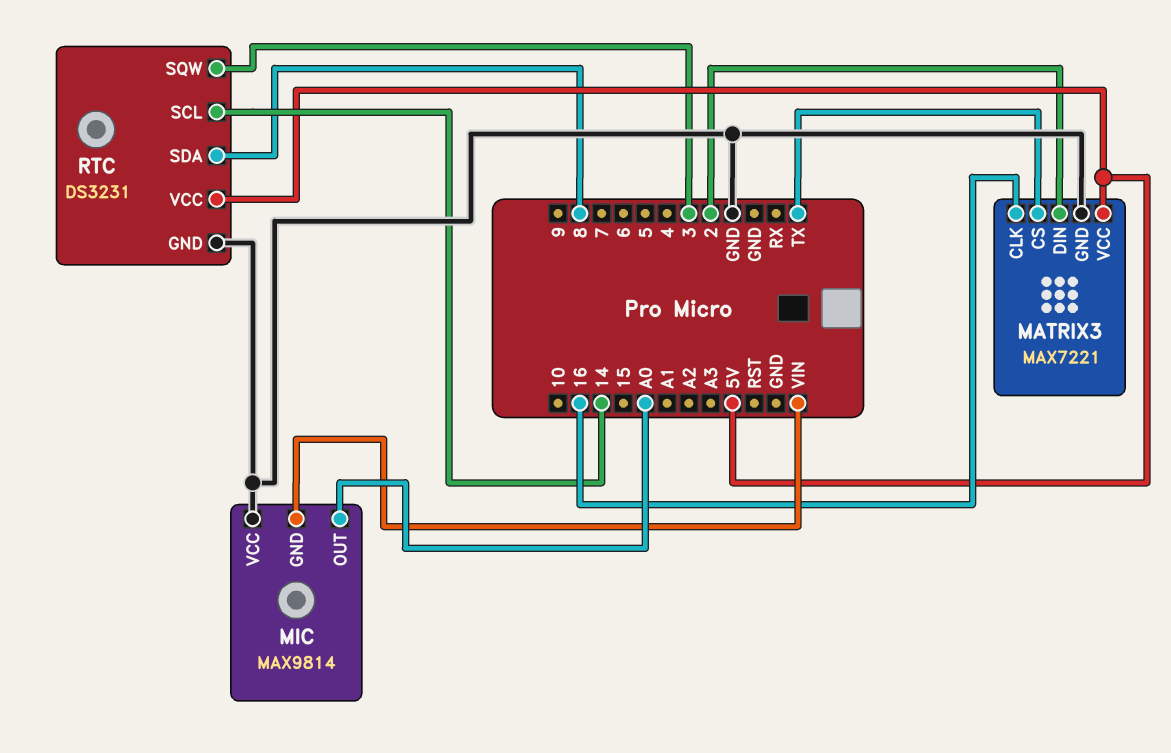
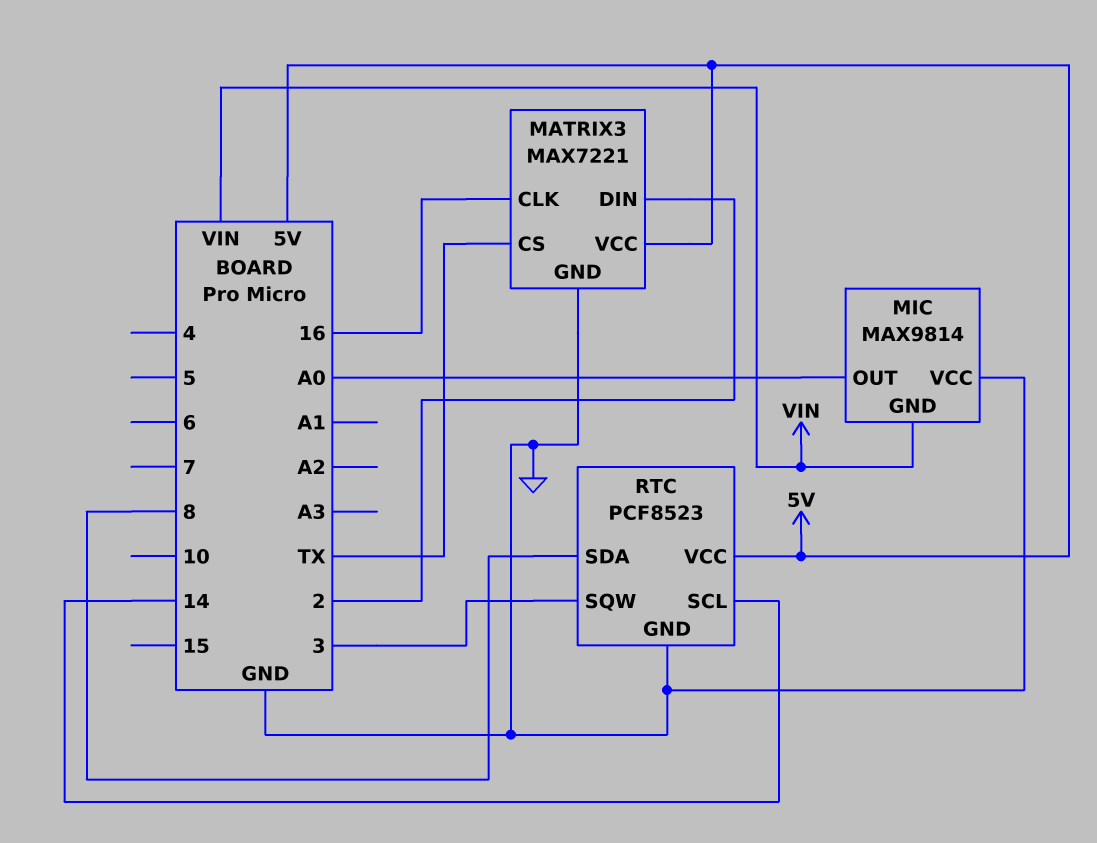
RTC: DS3231 -> PCF8523

